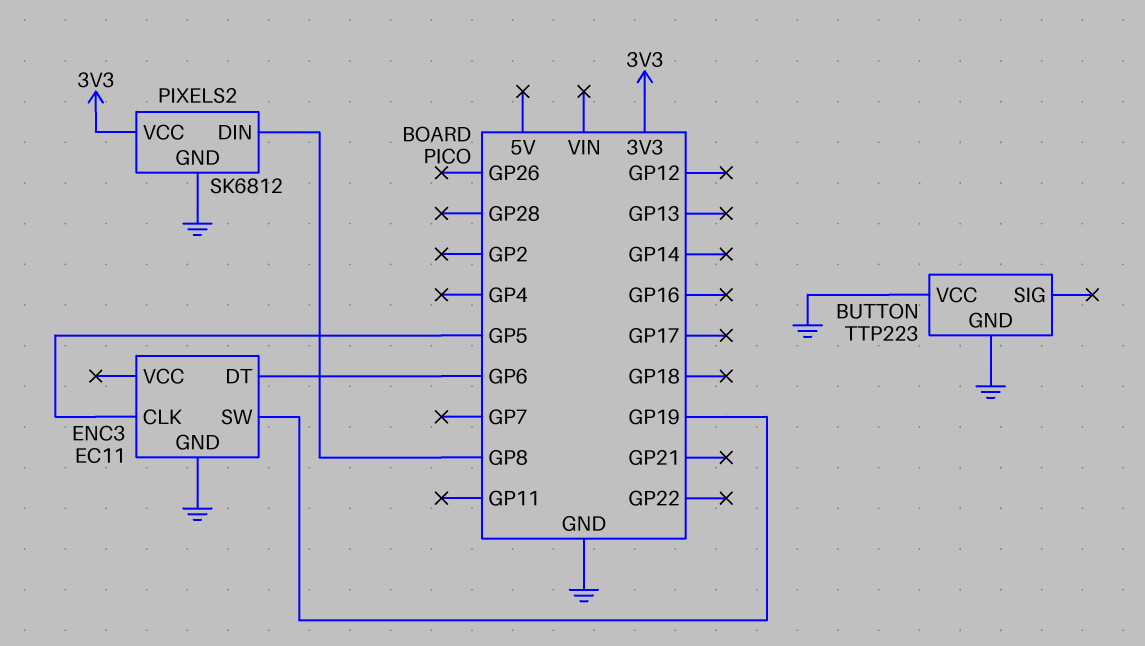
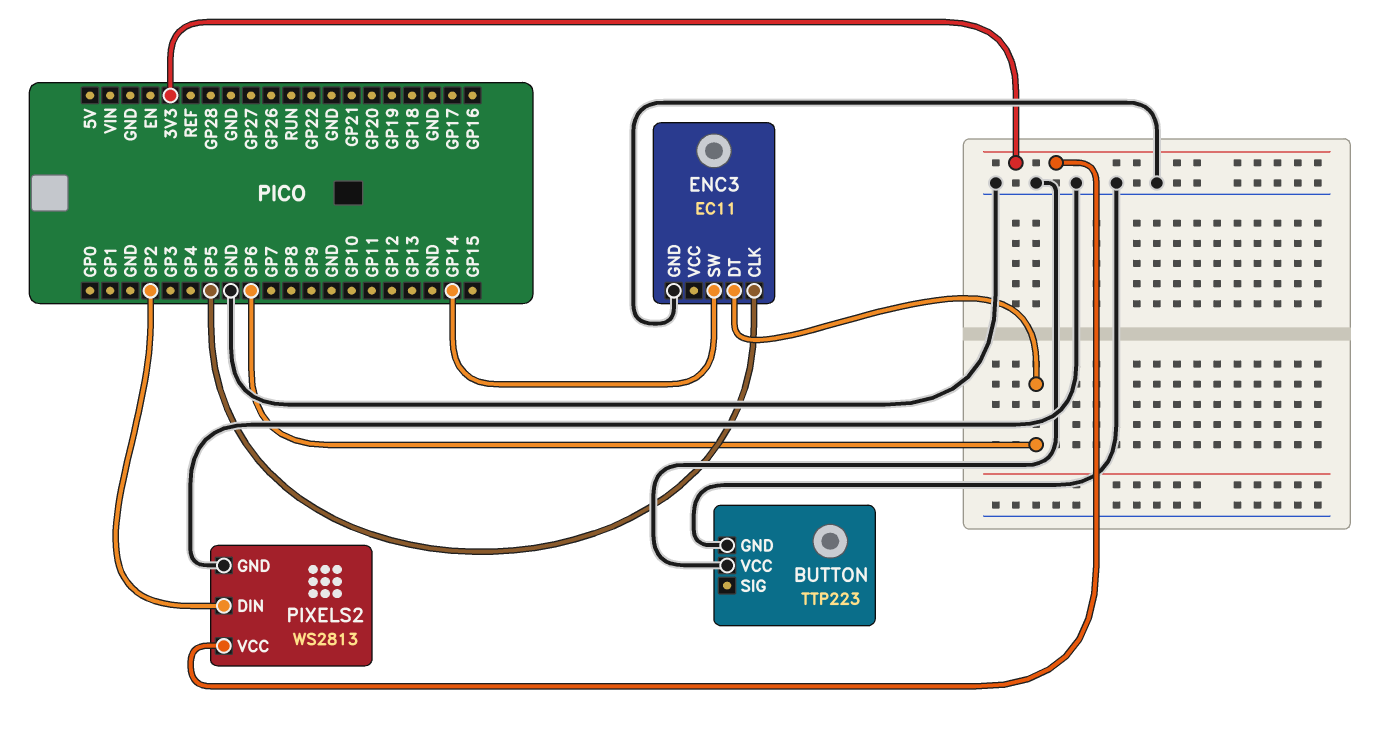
ENC3 pin SW: GP19 -> GP14
PIXELS2: SK6812 -> WS2813
PIXELS2 pin DIN: GP8 -> GP2

